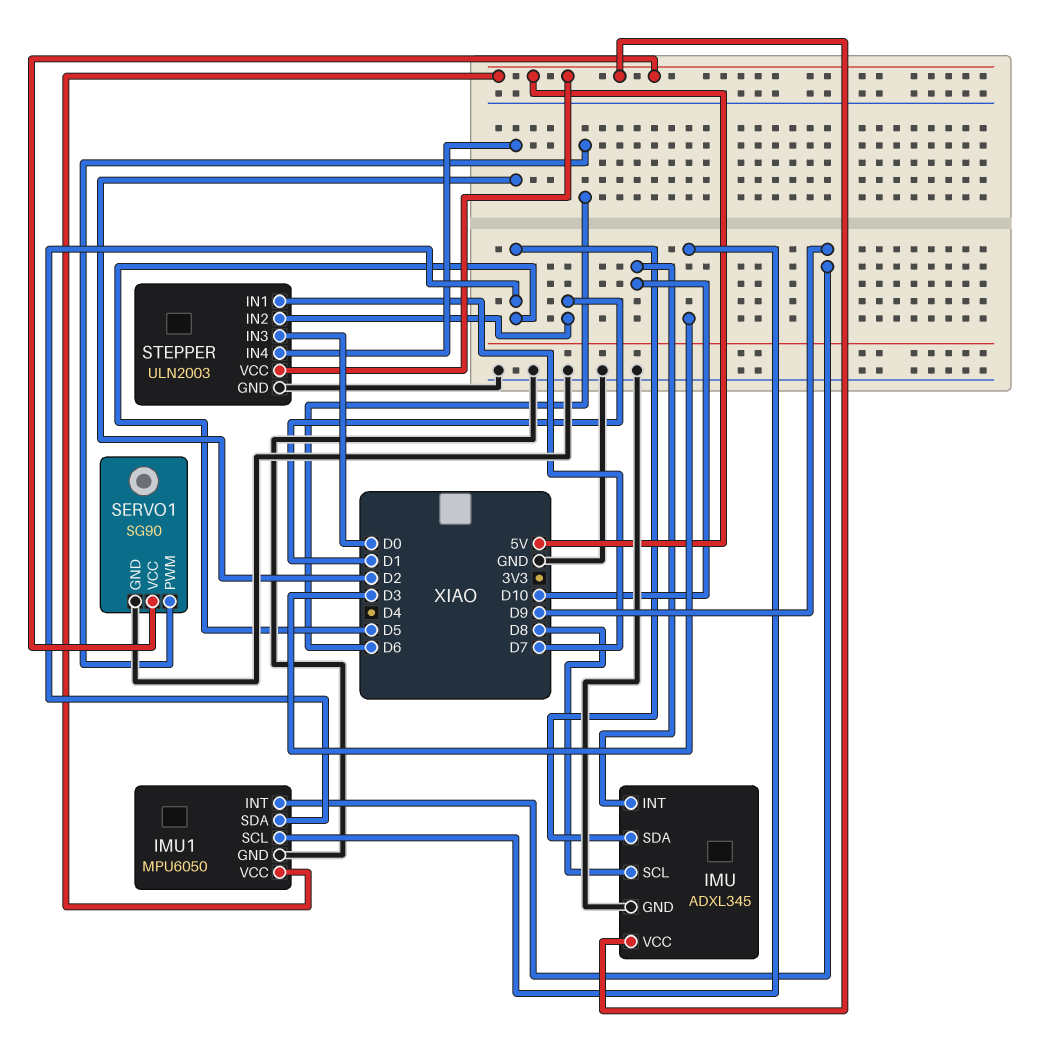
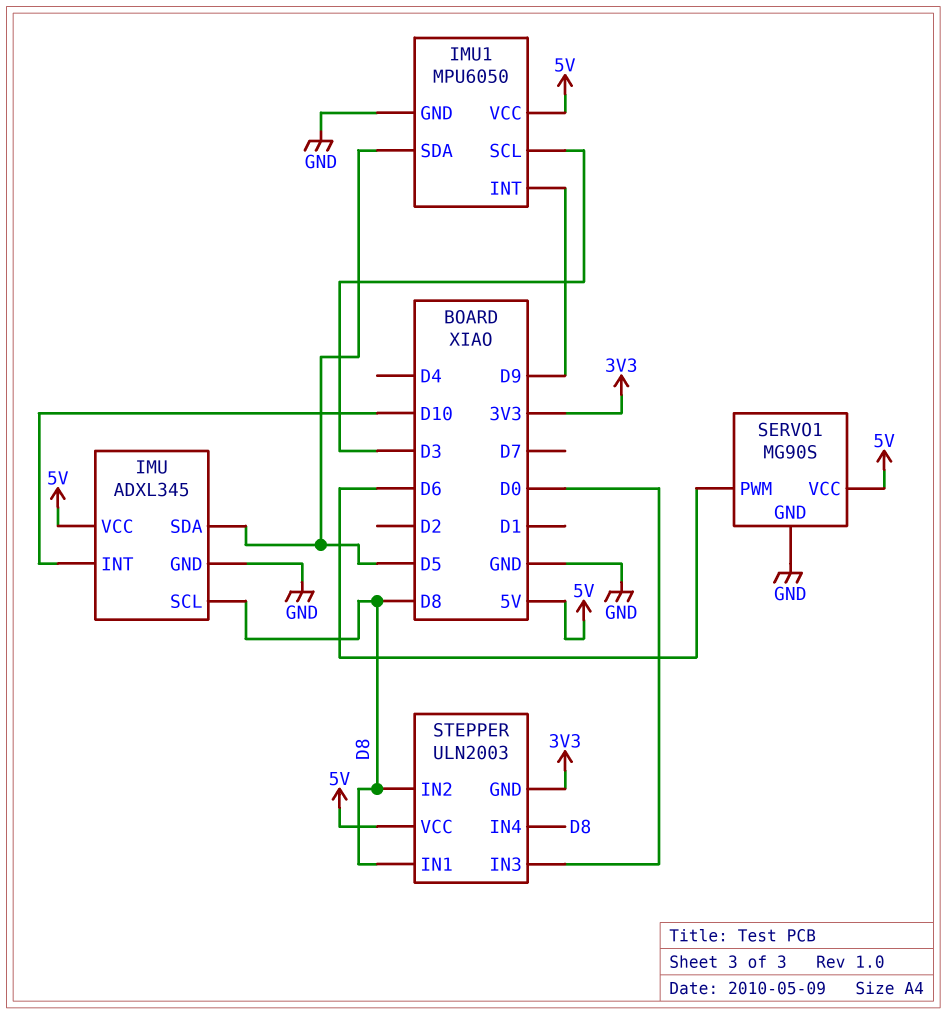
SERVO1: SG90 -> MG90S
STEPPER pin GND: GND -> 3V3
STEPPER pin IN1: D7 -> D8
STEPPER pin IN2: D1 -> D8
STEPPER pin IN4: D2 -> D8

